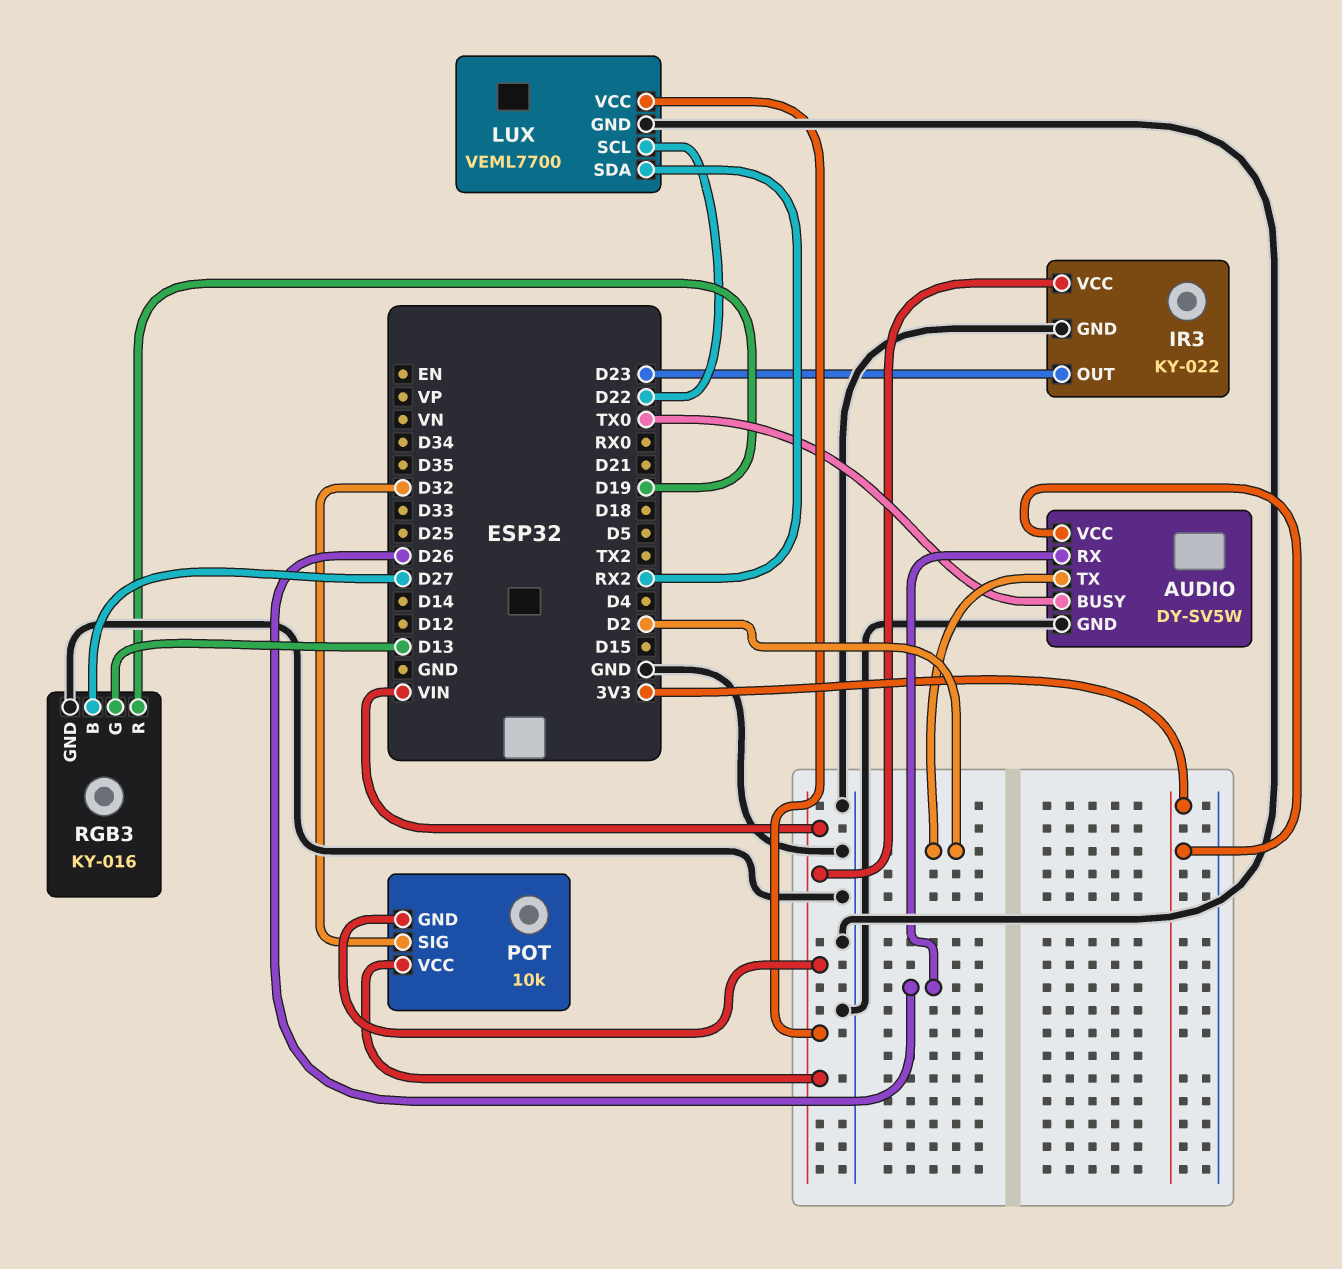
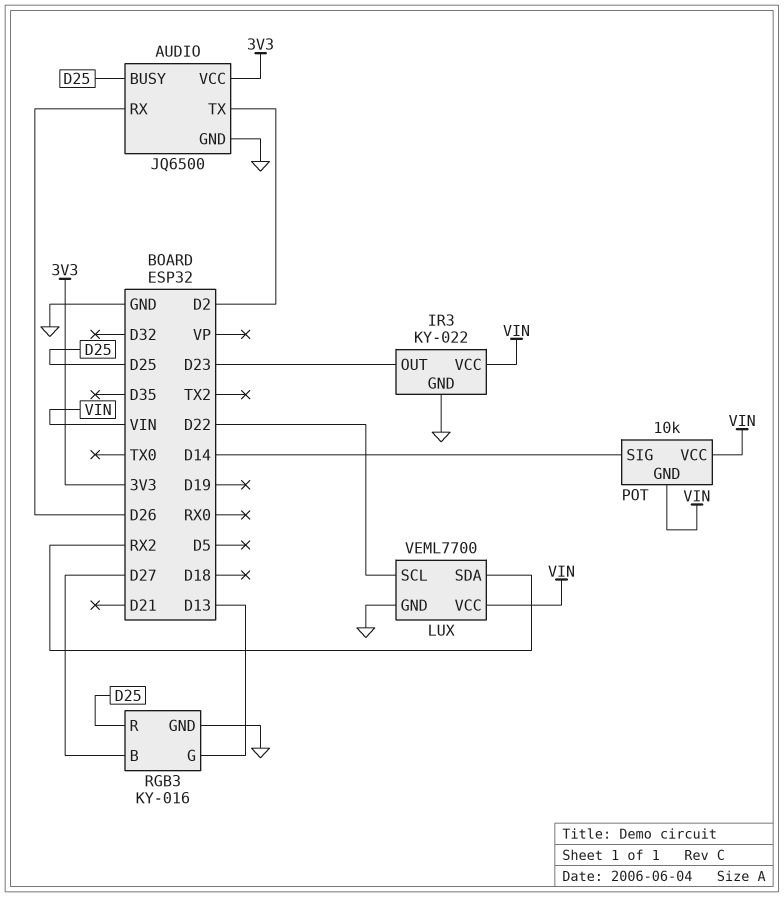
AUDIO: DY-SV5W -> JQ6500
AUDIO pin BUSY: TX0 -> D25
POT pin SIG: D32 -> D14
RGB3 pin R: D19 -> D25

